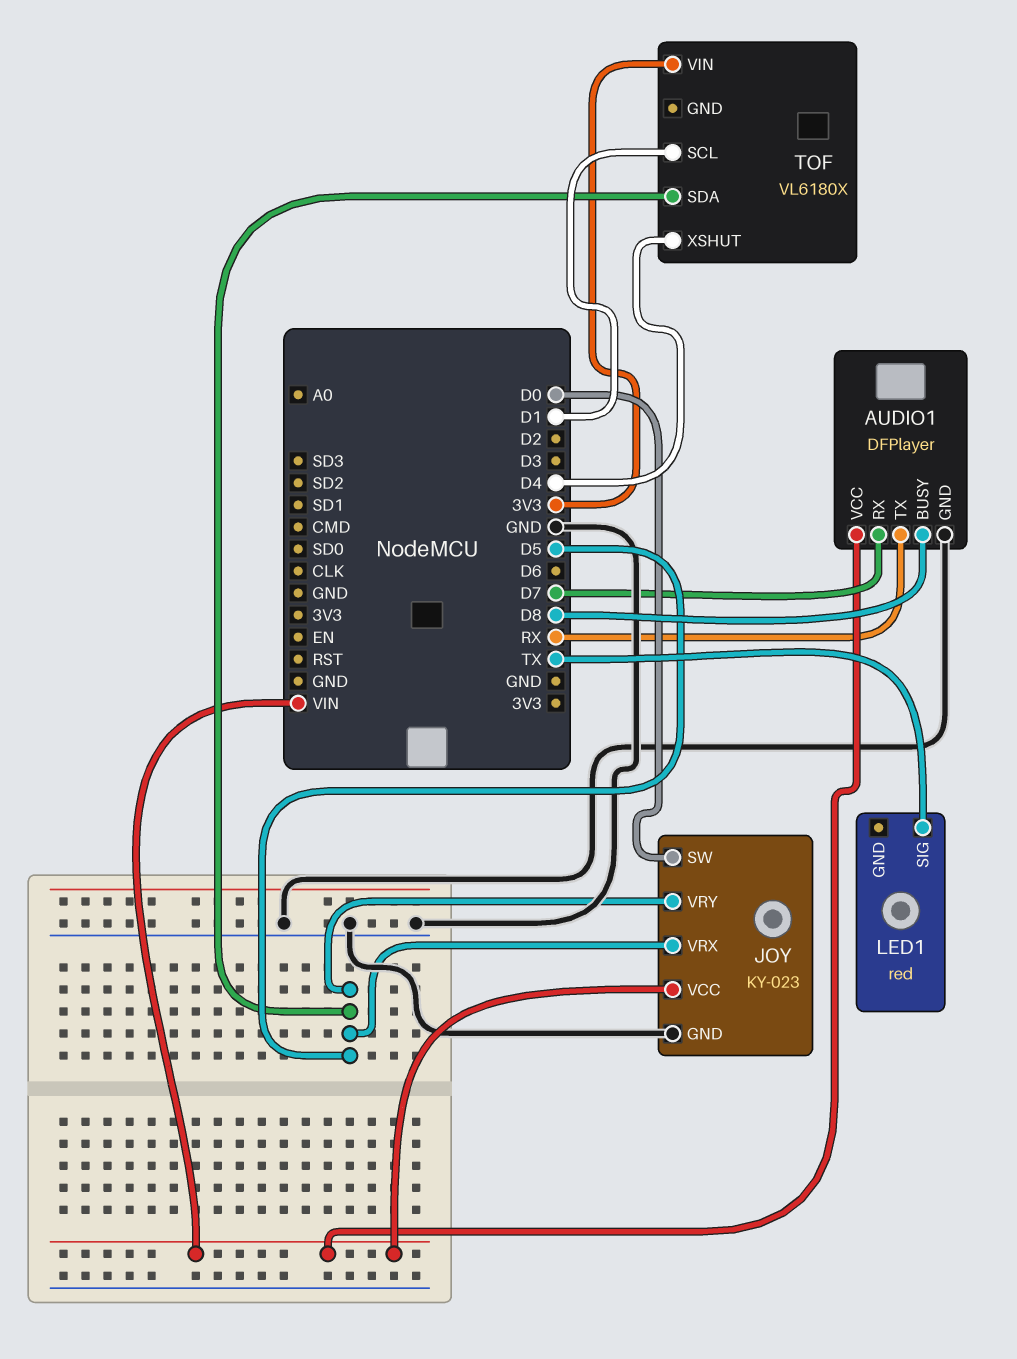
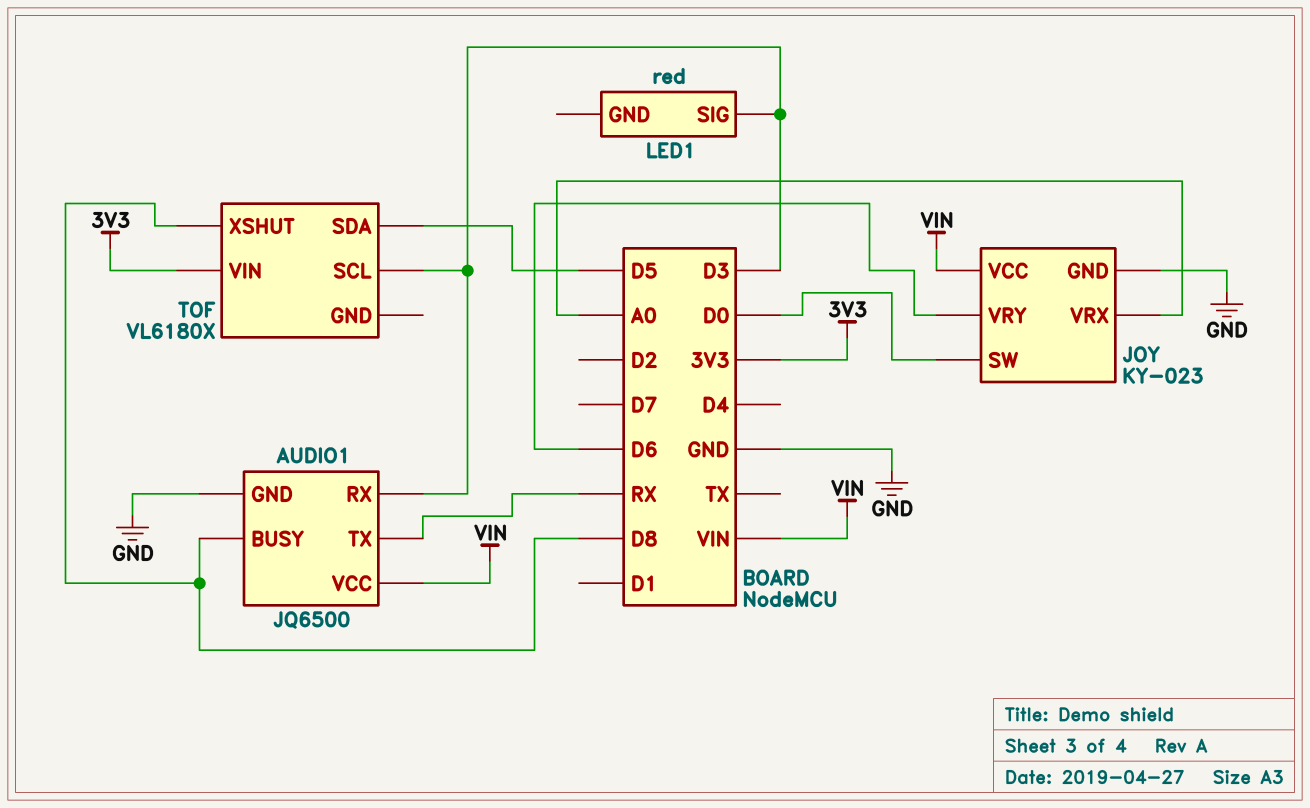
AUDIO1: DFPlayer -> JQ6500
AUDIO1 pin RX: D7 -> D3
JOY pin VRX: D5 -> A0
JOY pin VRY: D5 -> D6
LED1 pin SIG: TX -> D3
TOF pin SCL: D1 -> D3
TOF pin XSHUT: D4 -> D8

